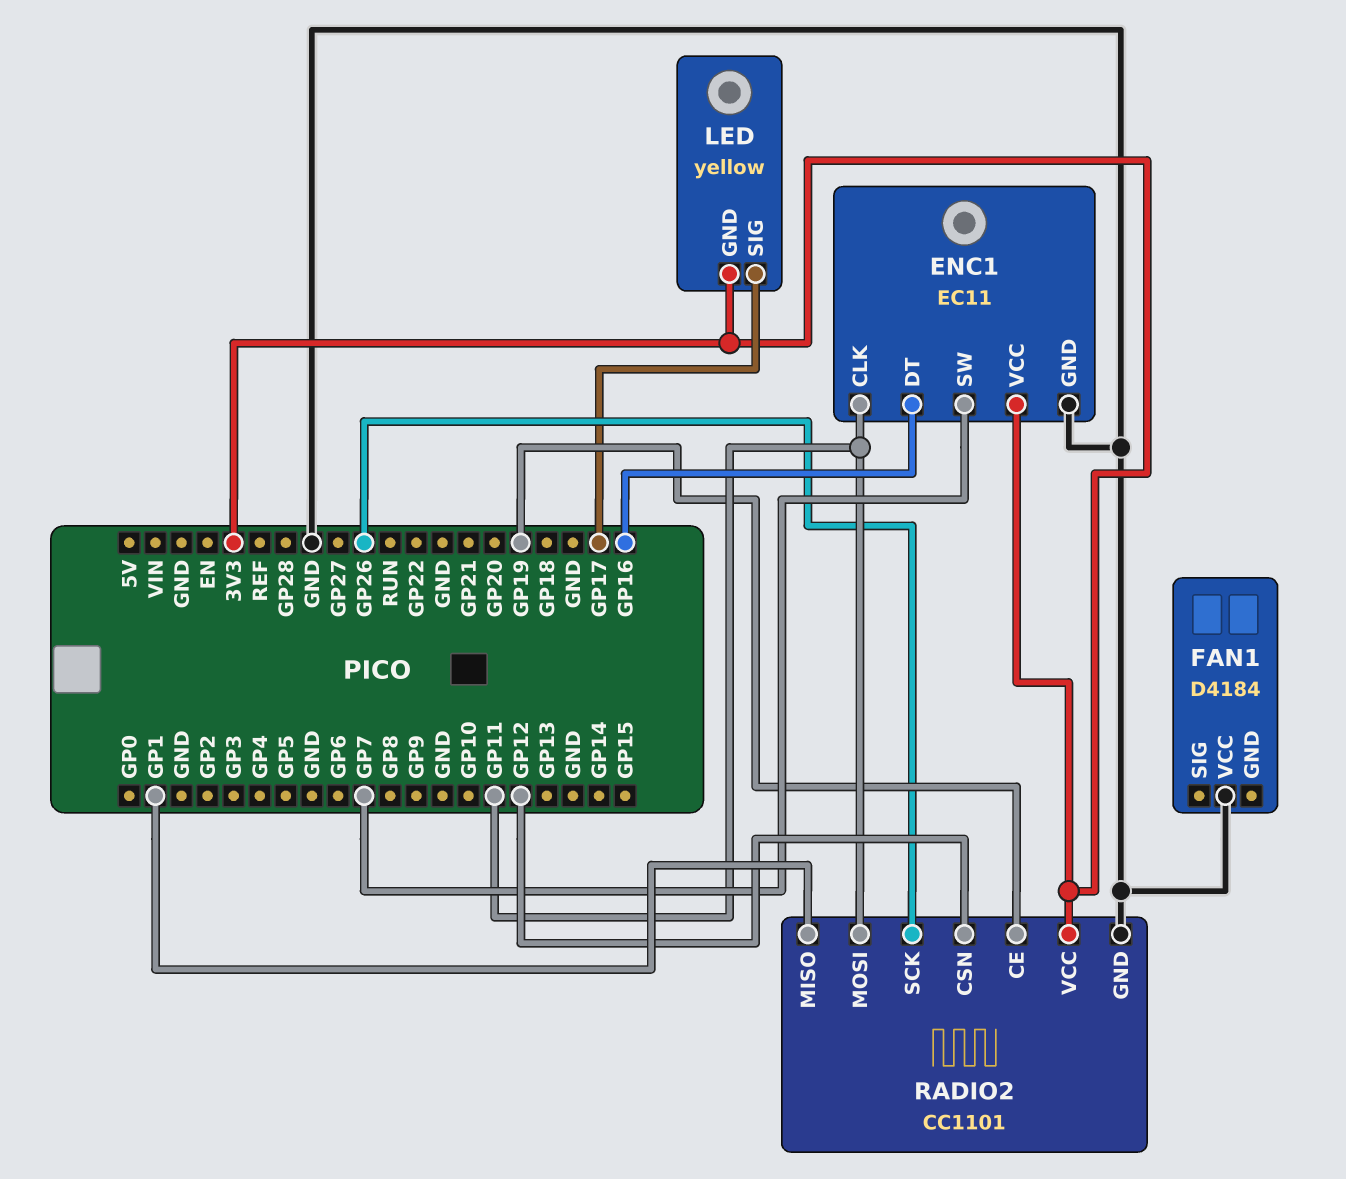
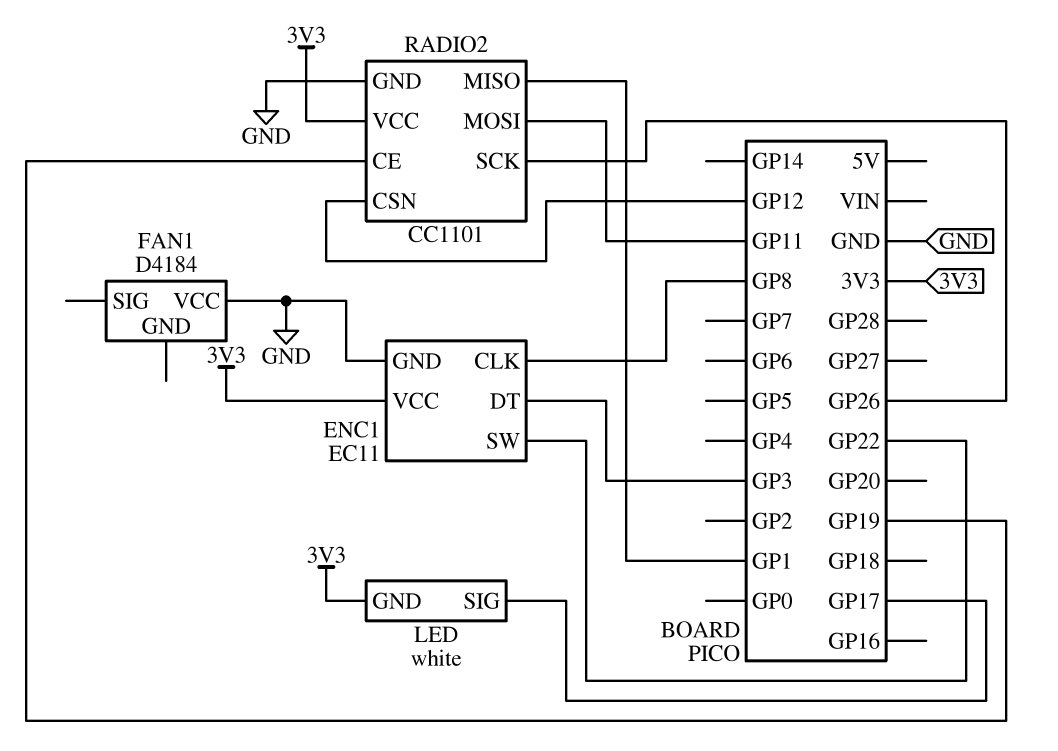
ENC1 pin CLK: GP11 -> GP8
ENC1 pin DT: GP16 -> GP3
ENC1 pin SW: GP7 -> GP22
LED: yellow -> white

